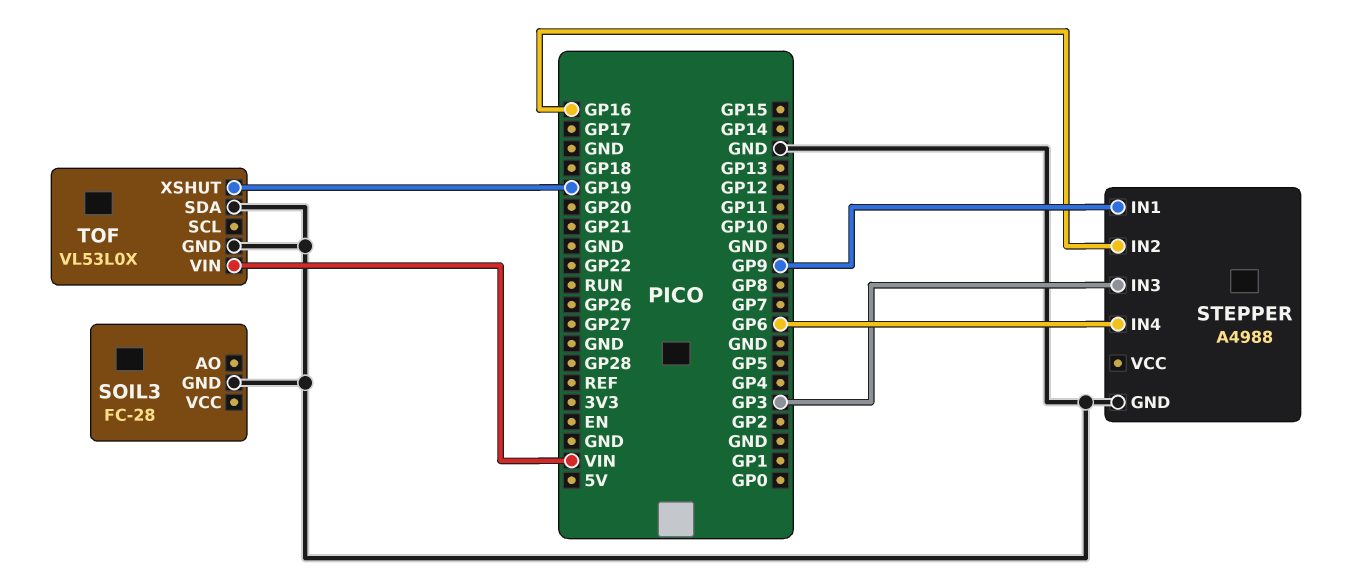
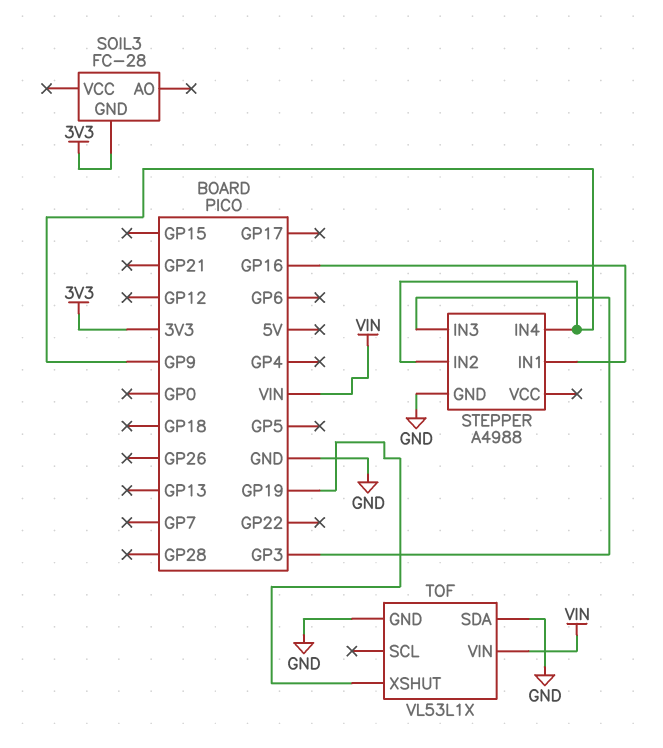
SOIL3 pin GND: GND -> 3V3
STEPPER pin IN1: GP9 -> GP16
STEPPER pin IN2: GP16 -> GP9
STEPPER pin IN4: GP6 -> GP9
TOF: VL53L0X -> VL53L1X

